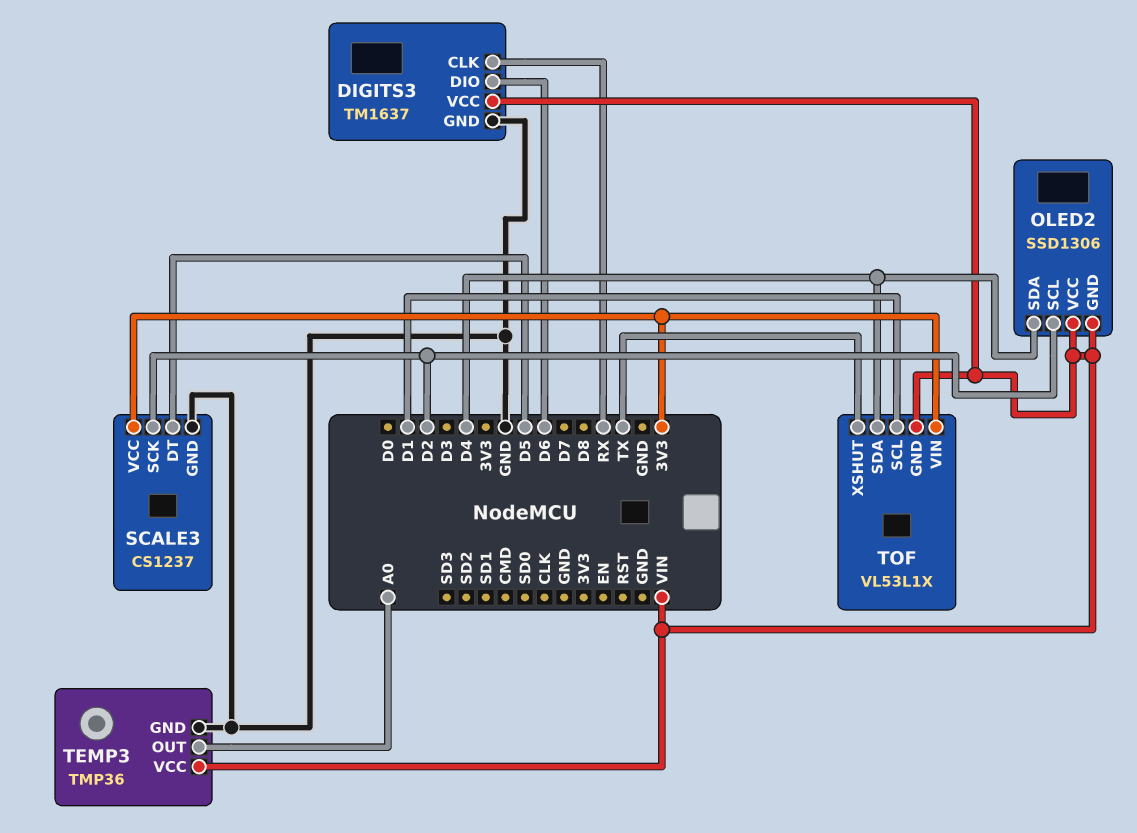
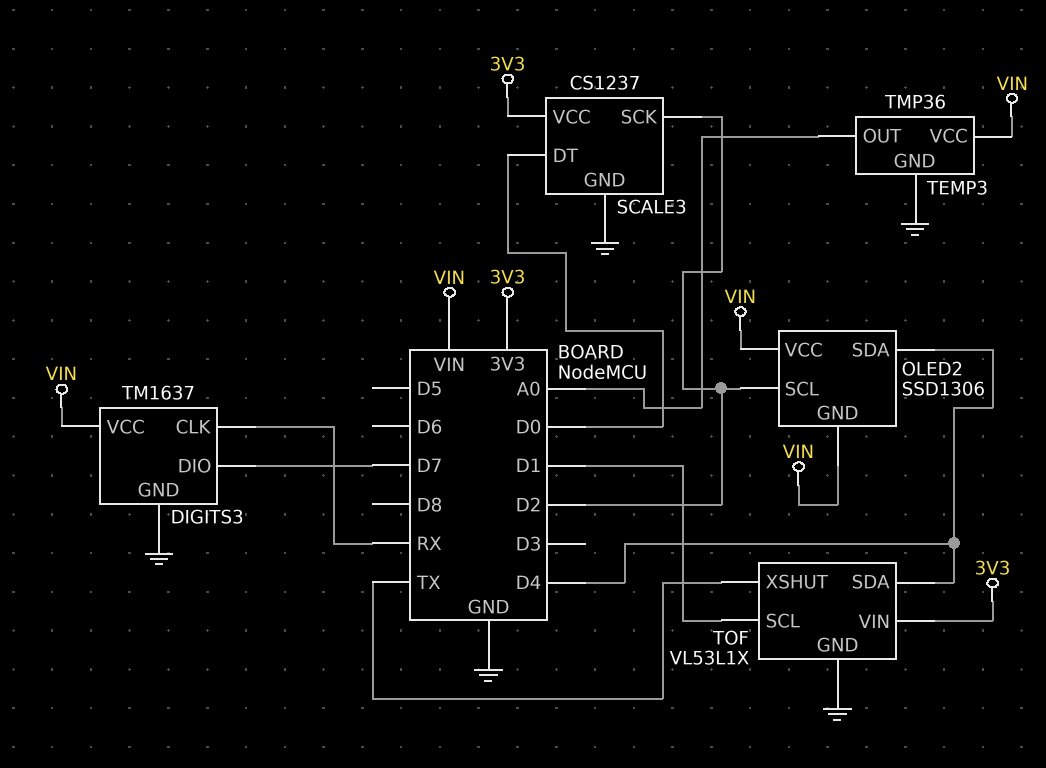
DIGITS3 pin DIO: D6 -> D7
SCALE3 pin DT: D5 -> D0
TOF pin GND: VIN -> GND

